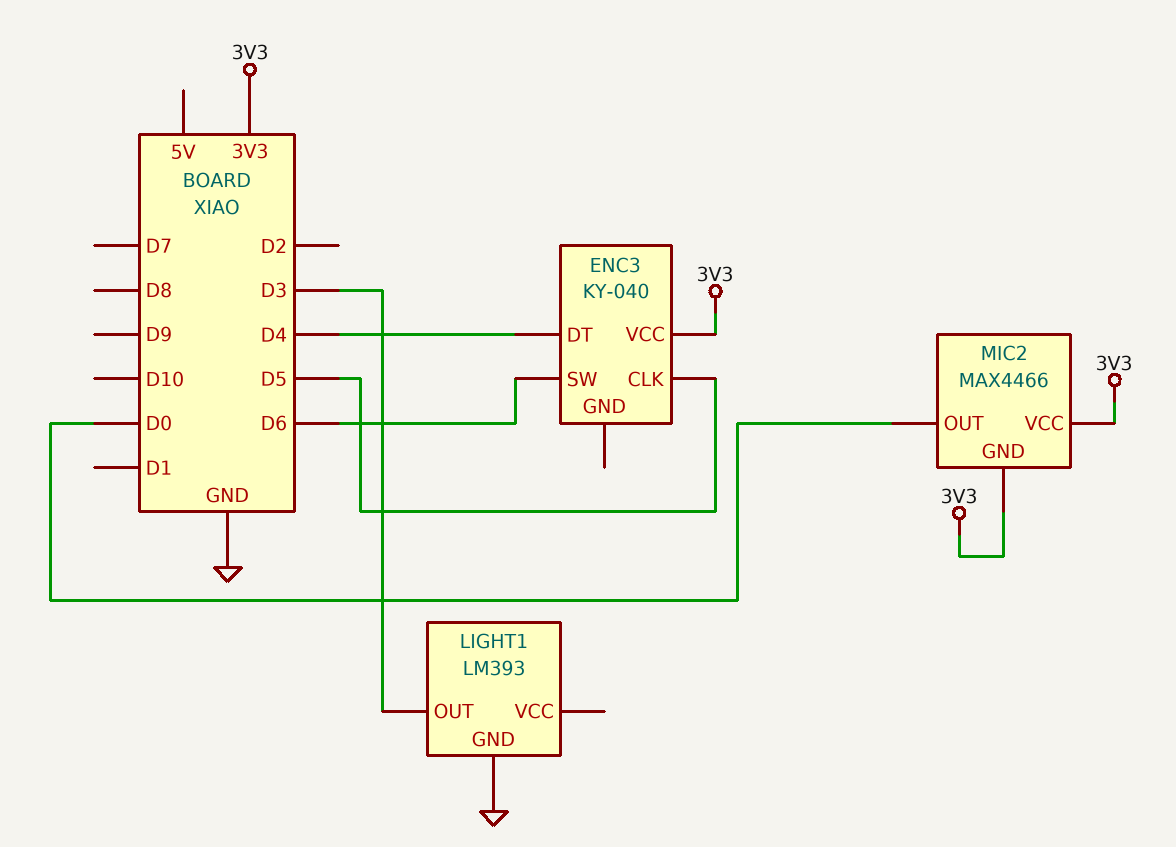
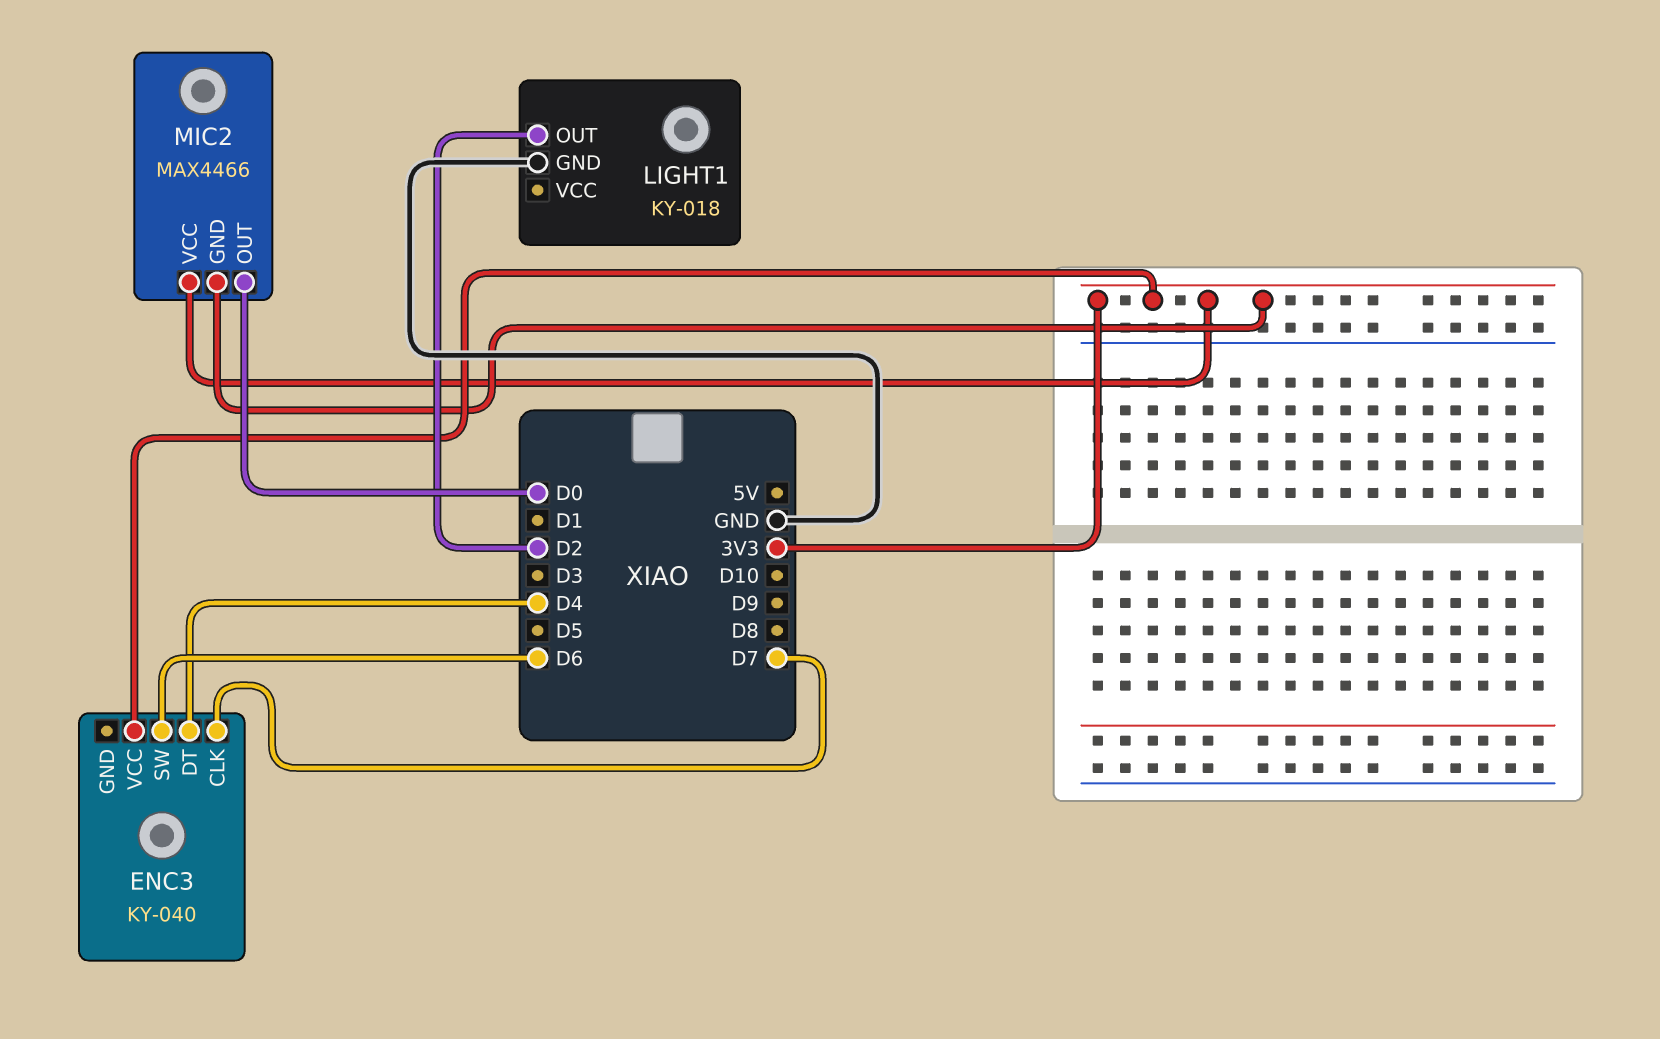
ENC3 pin CLK: D5 -> D7
LIGHT1: LM393 -> KY-018
LIGHT1 pin OUT: D3 -> D2

